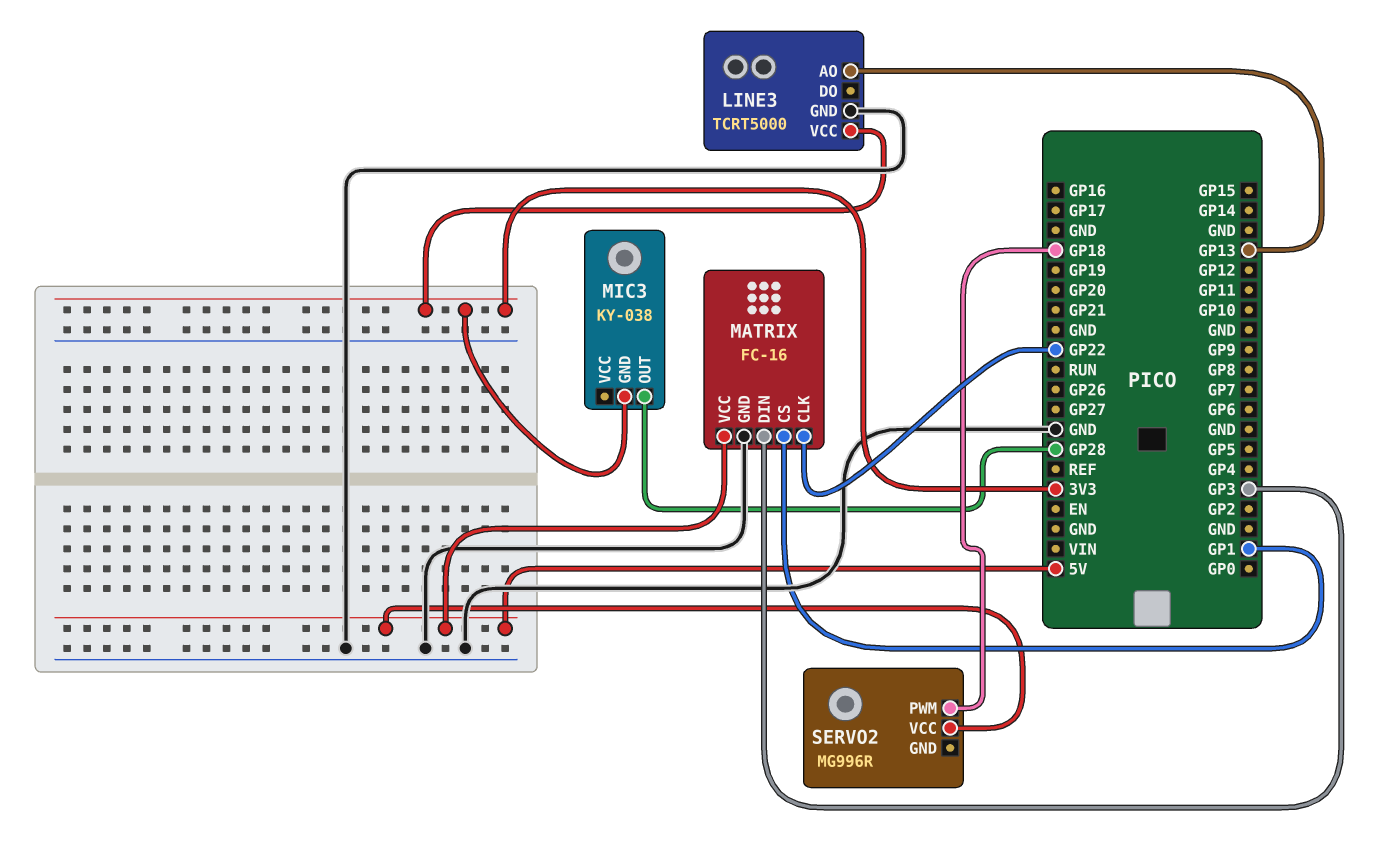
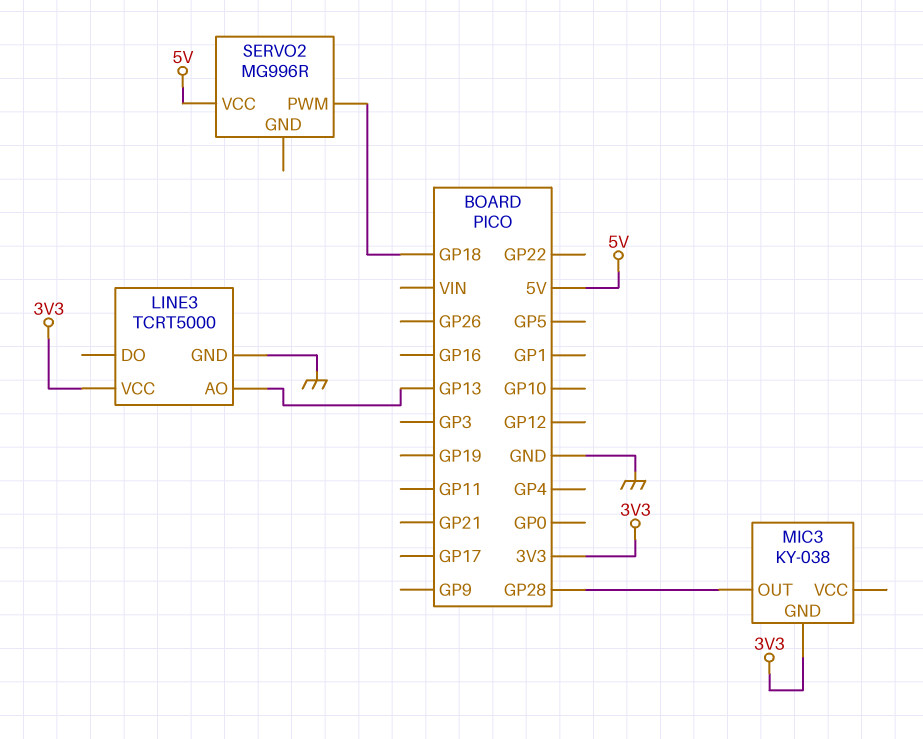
MATRIX: FC-16 -> none
MATRIX pin CLK: GP22 -> none
MATRIX pin CS: GP1 -> none
MATRIX pin DIN: GP3 -> none
MATRIX pin GND: GND -> none
MATRIX pin VCC: 5V -> none

